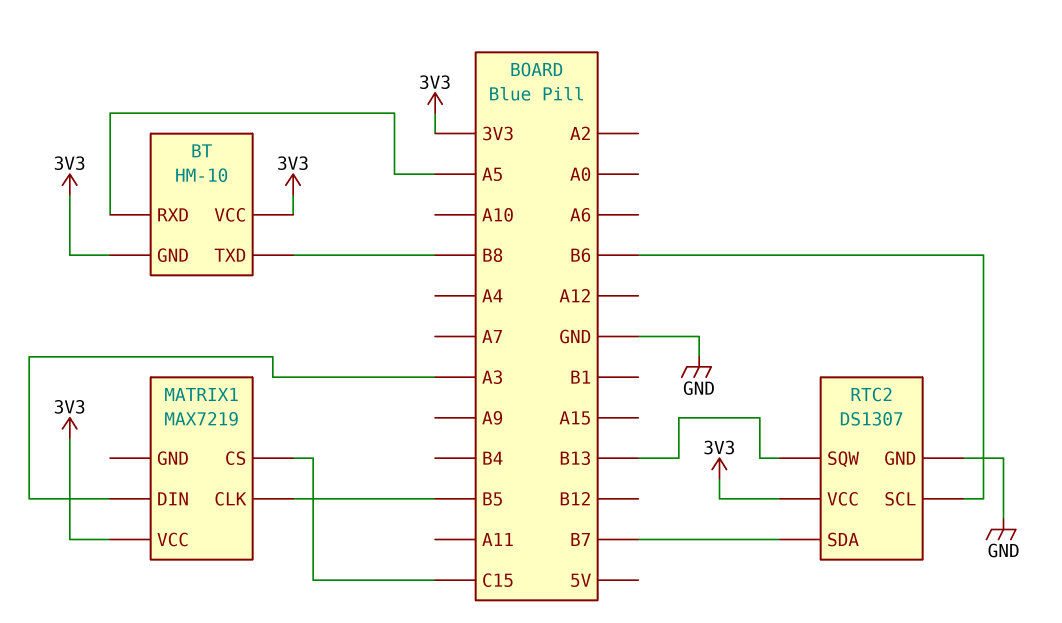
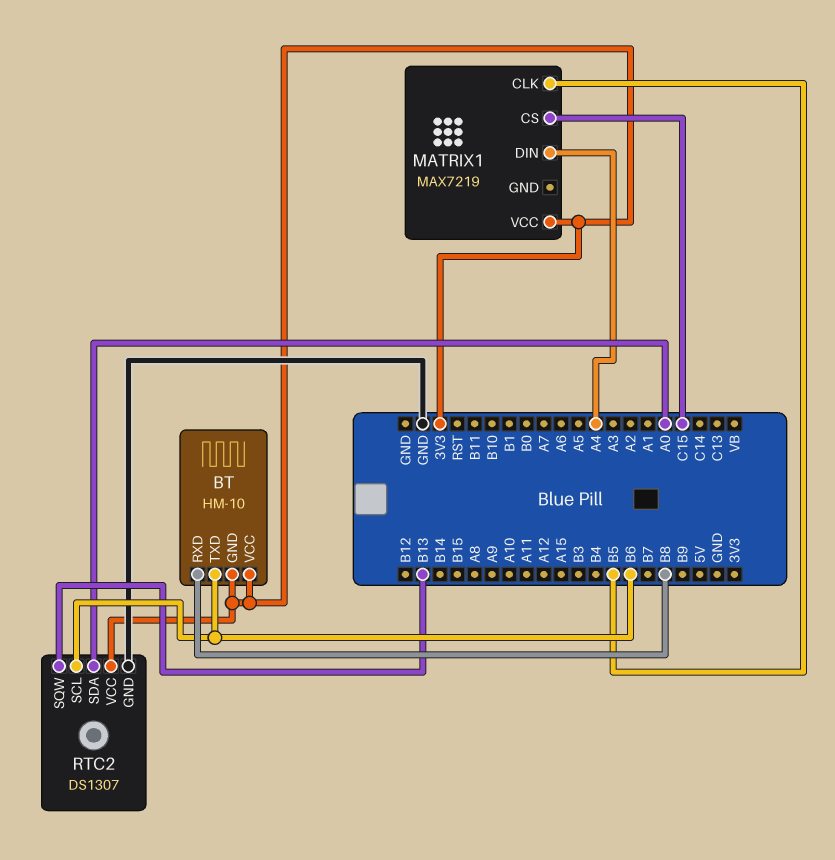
BT pin RXD: A5 -> B8
BT pin TXD: B8 -> B6
MATRIX1 pin DIN: A3 -> A4
RTC2 pin SDA: B7 -> A0

